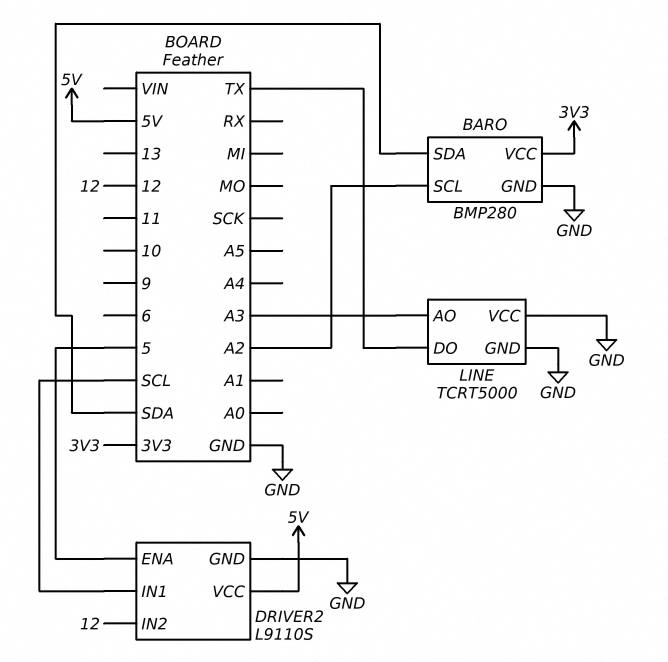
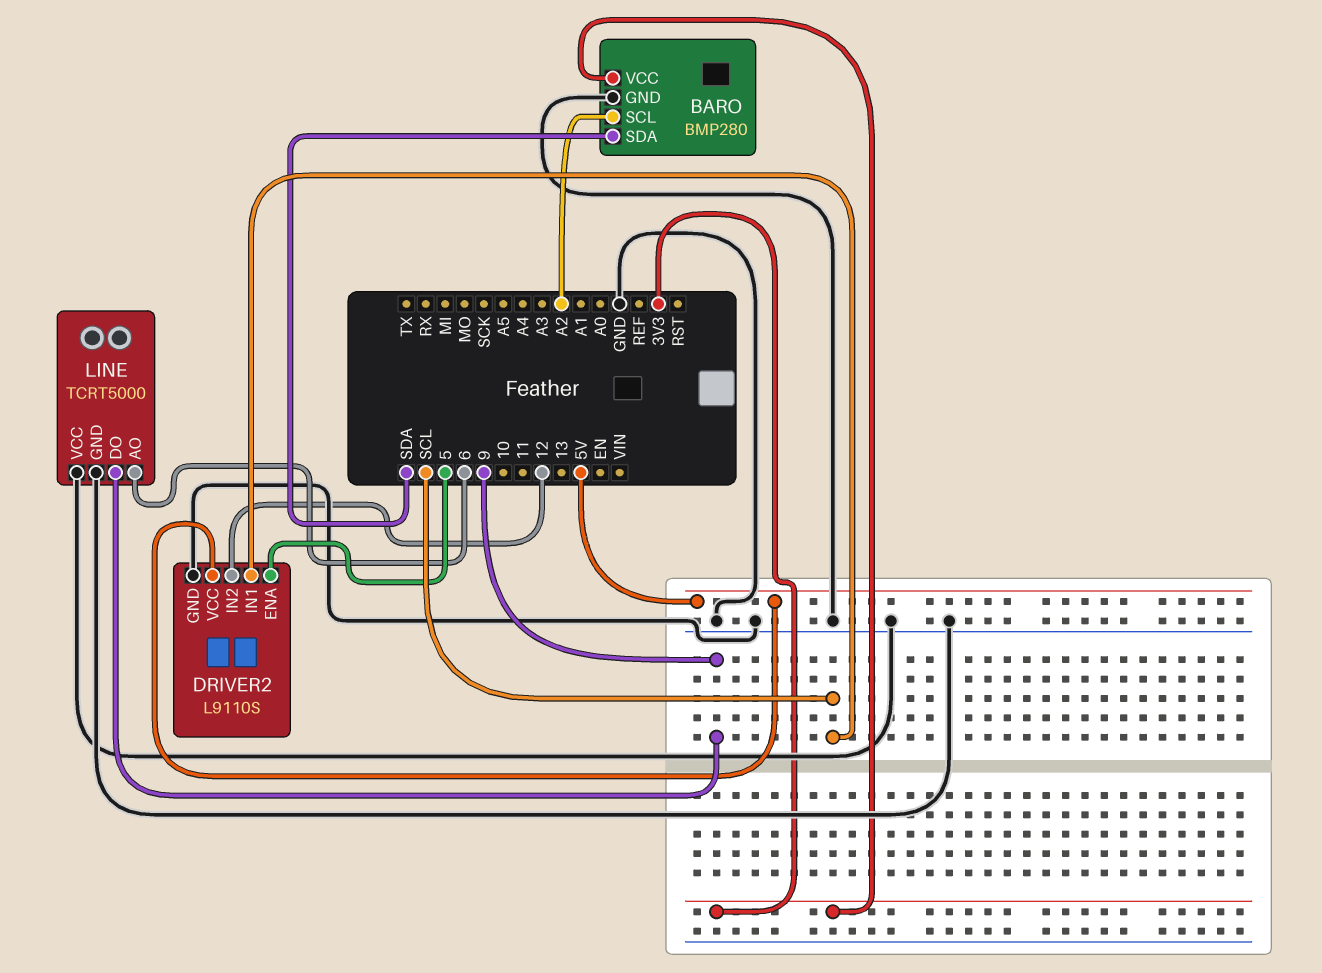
LINE pin AO: A3 -> 6
LINE pin DO: TX -> 9

